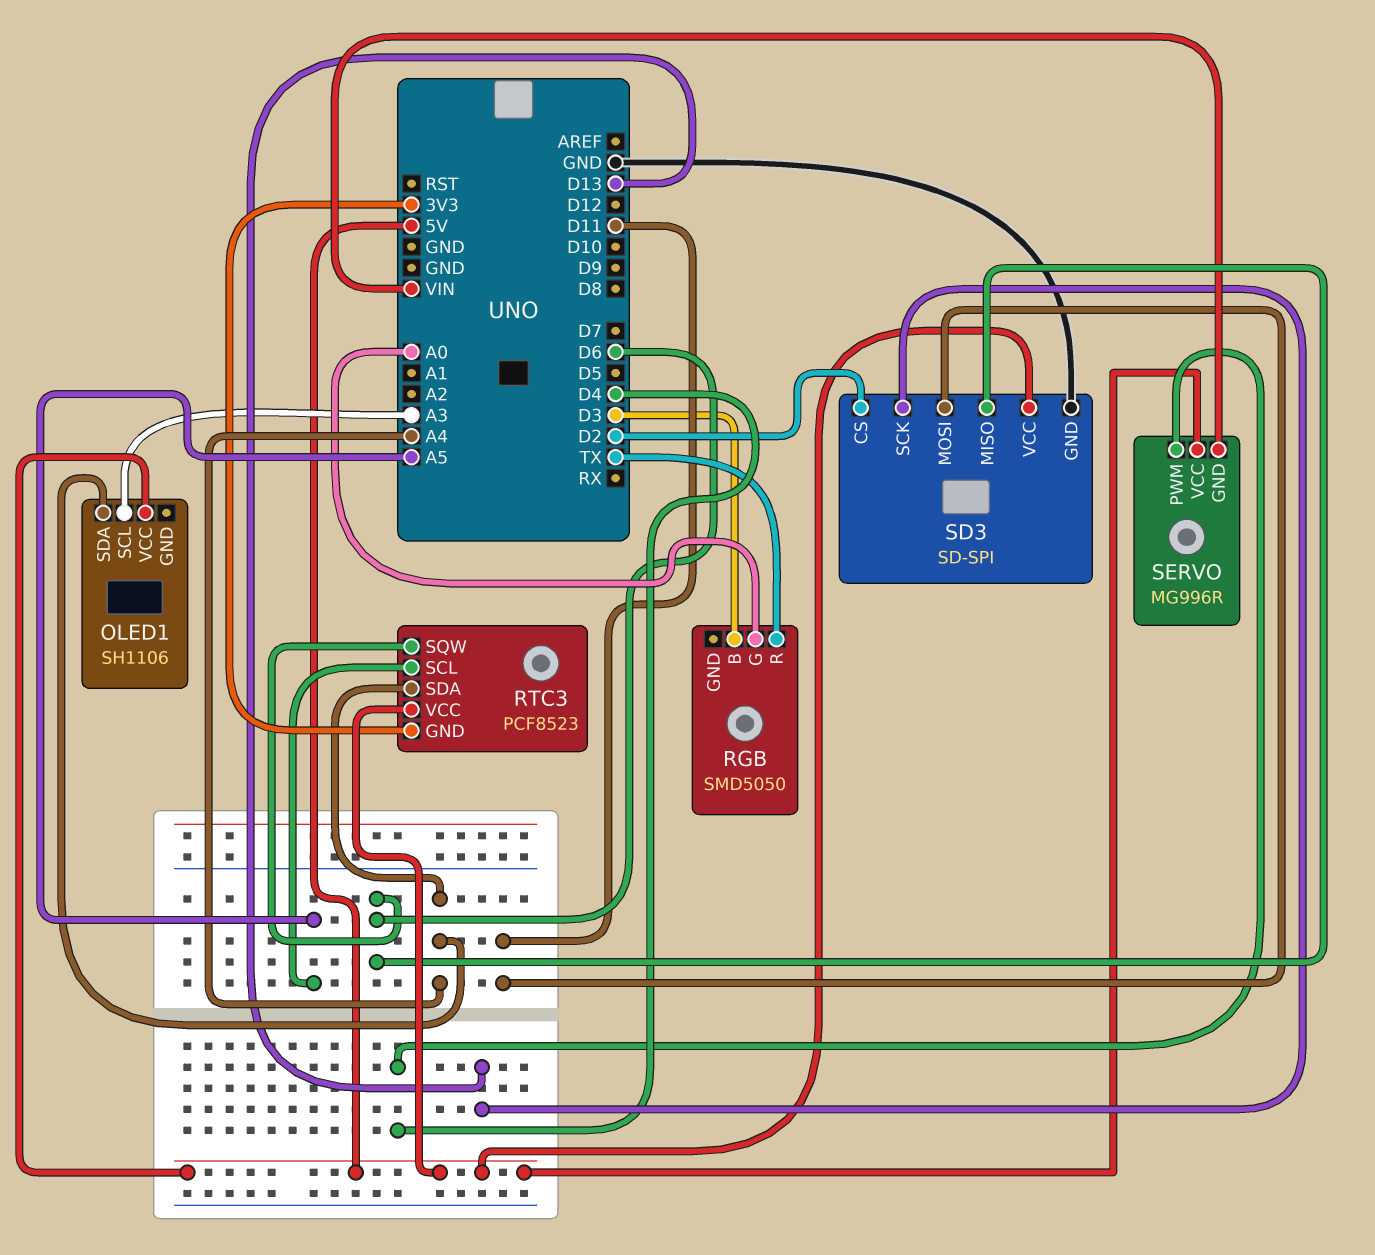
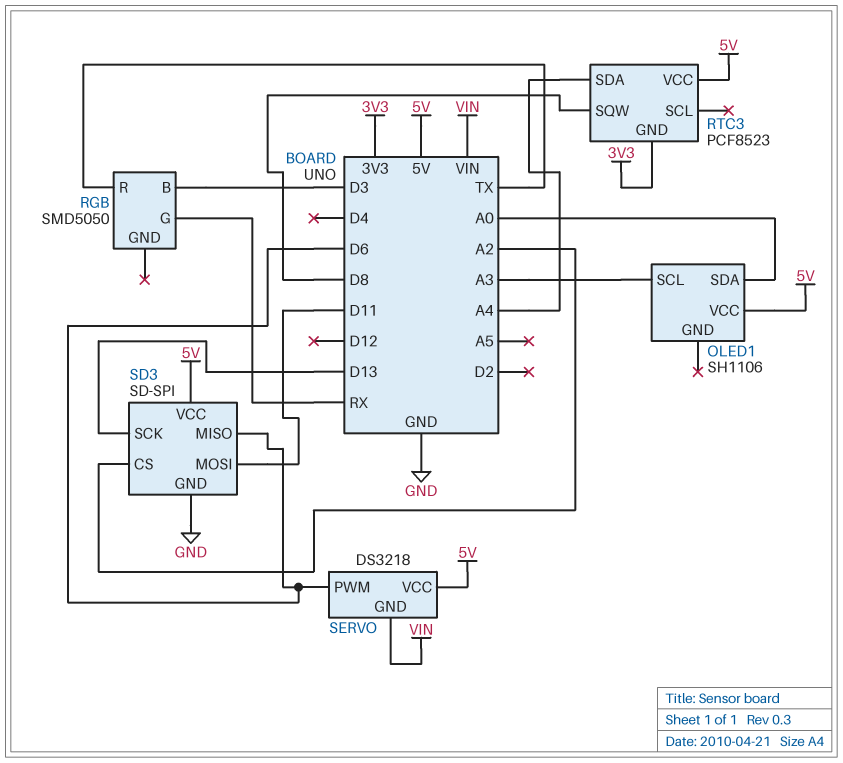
OLED1 pin SDA: A4 -> A0
RGB pin G: A0 -> RX
RTC3 pin SCL: A5 -> none
RTC3 pin SQW: D6 -> D8
SD3 pin CS: D2 -> A2
SERVO: MG996R -> DS3218
SERVO pin PWM: D4 -> D6

